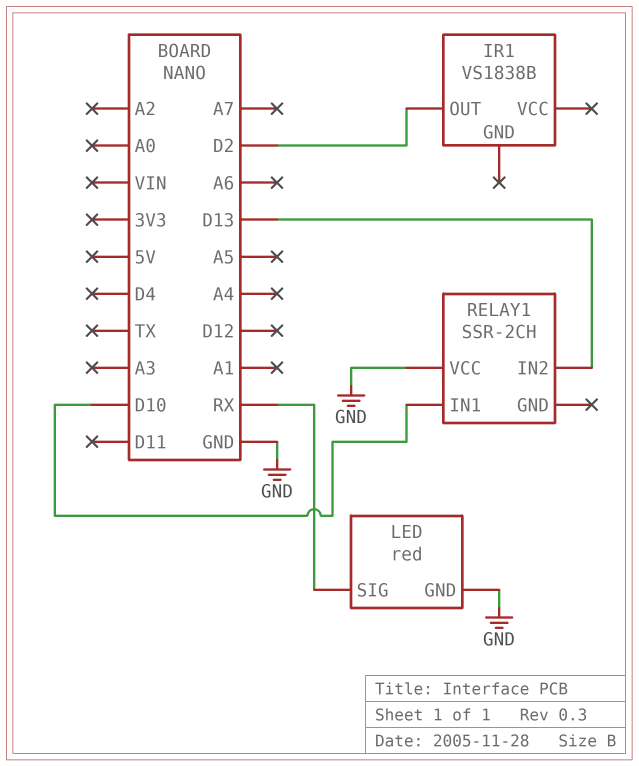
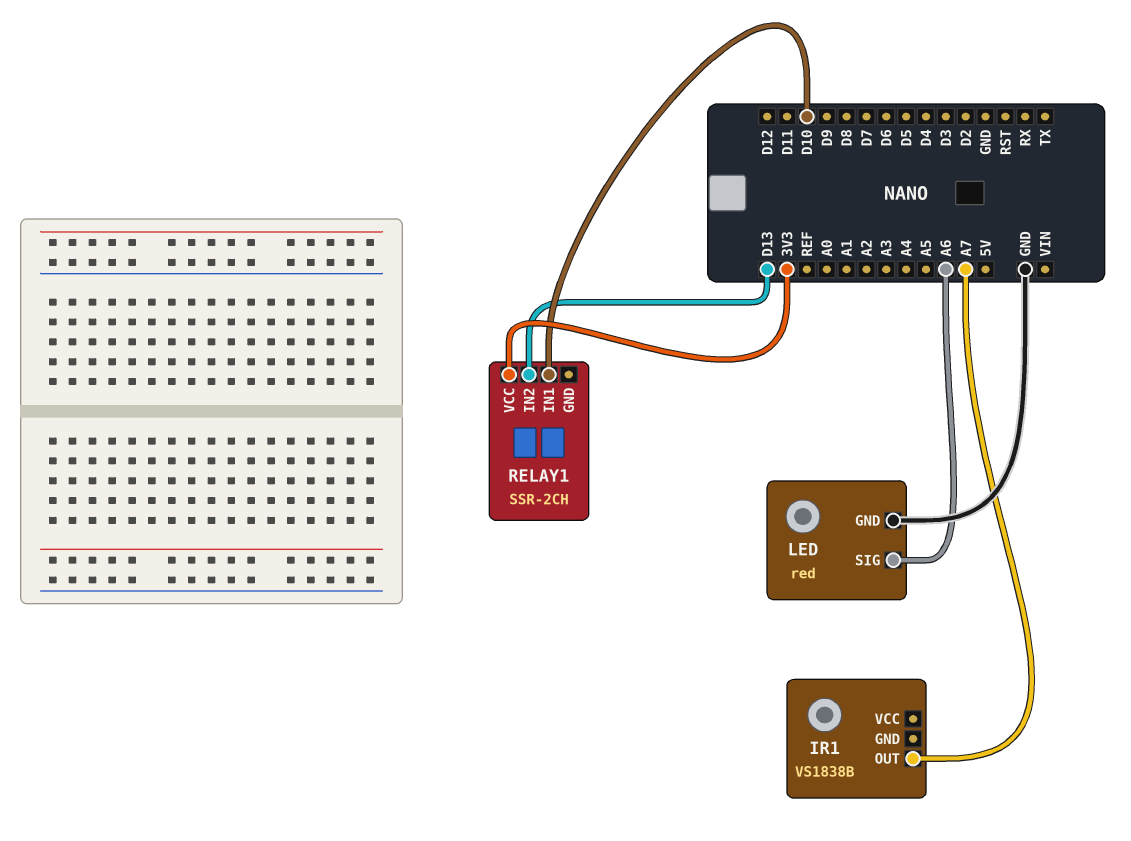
IR1 pin OUT: D2 -> A7
LED pin SIG: RX -> A6
RELAY1 pin VCC: GND -> 3V3

